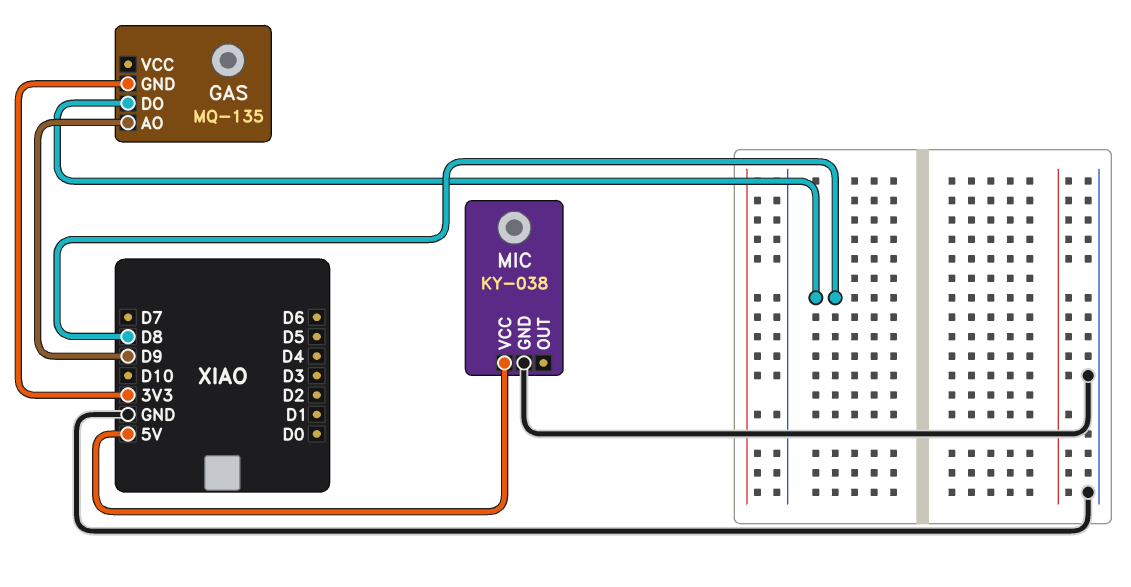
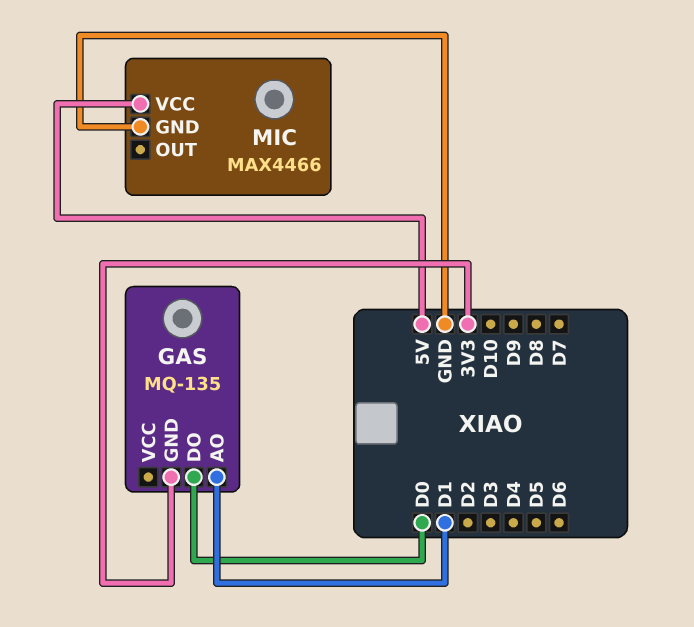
GAS pin AO: D9 -> D1
GAS pin DO: D8 -> D0
MIC: KY-038 -> MAX4466

